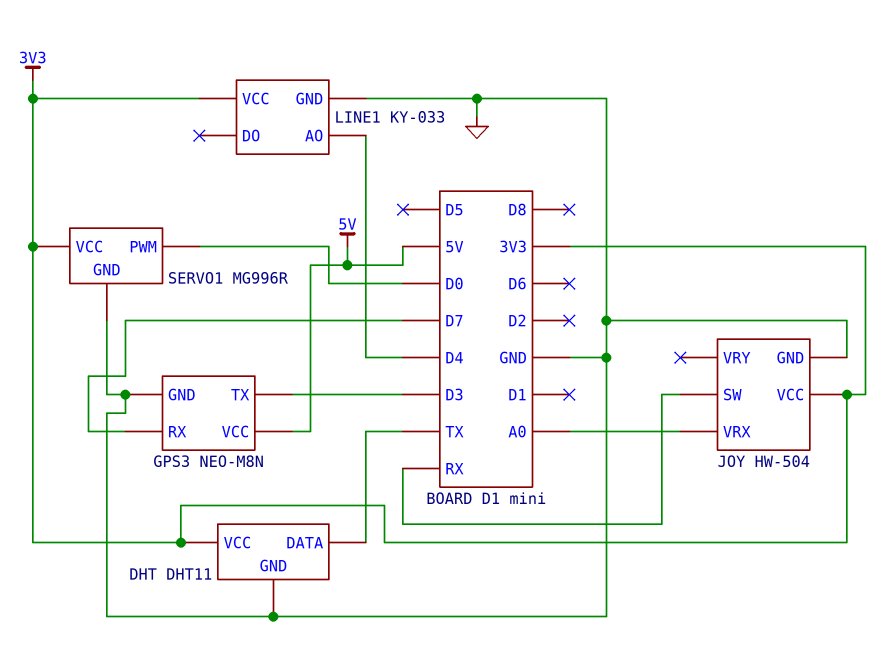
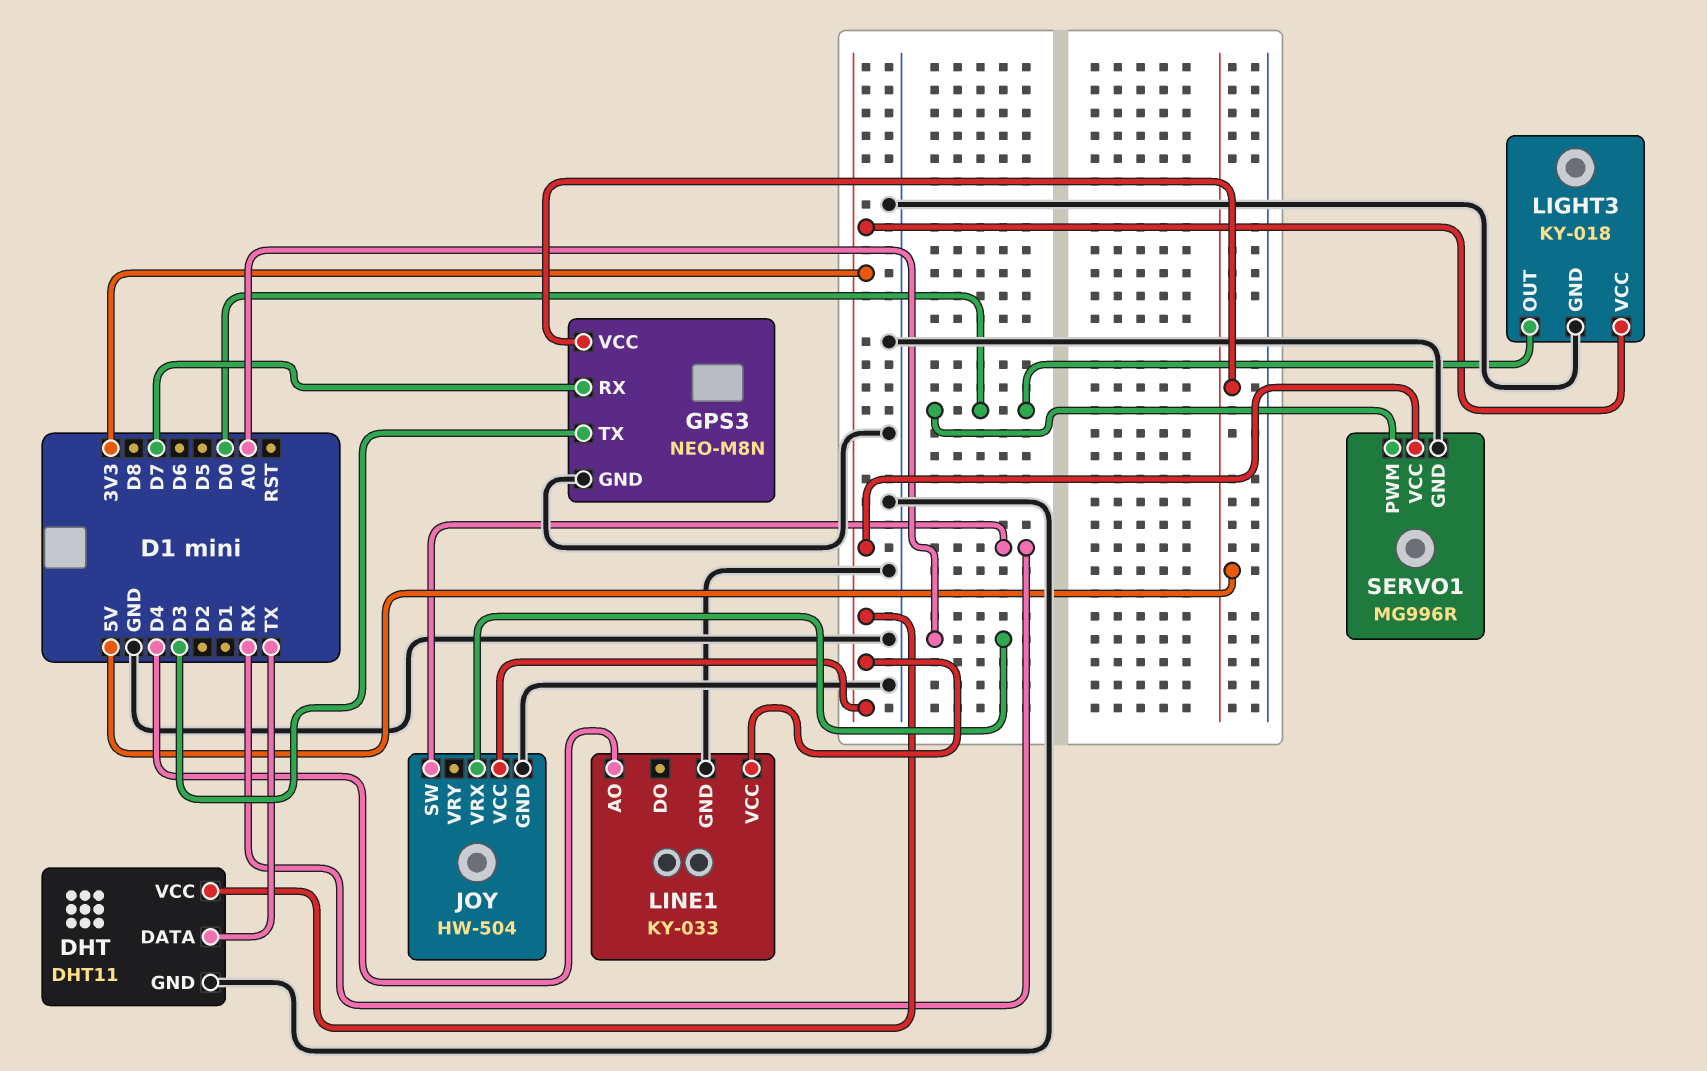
LIGHT3: none -> KY-018
LIGHT3 pin GND: none -> GND
LIGHT3 pin OUT: none -> D0
LIGHT3 pin VCC: none -> 3V3

